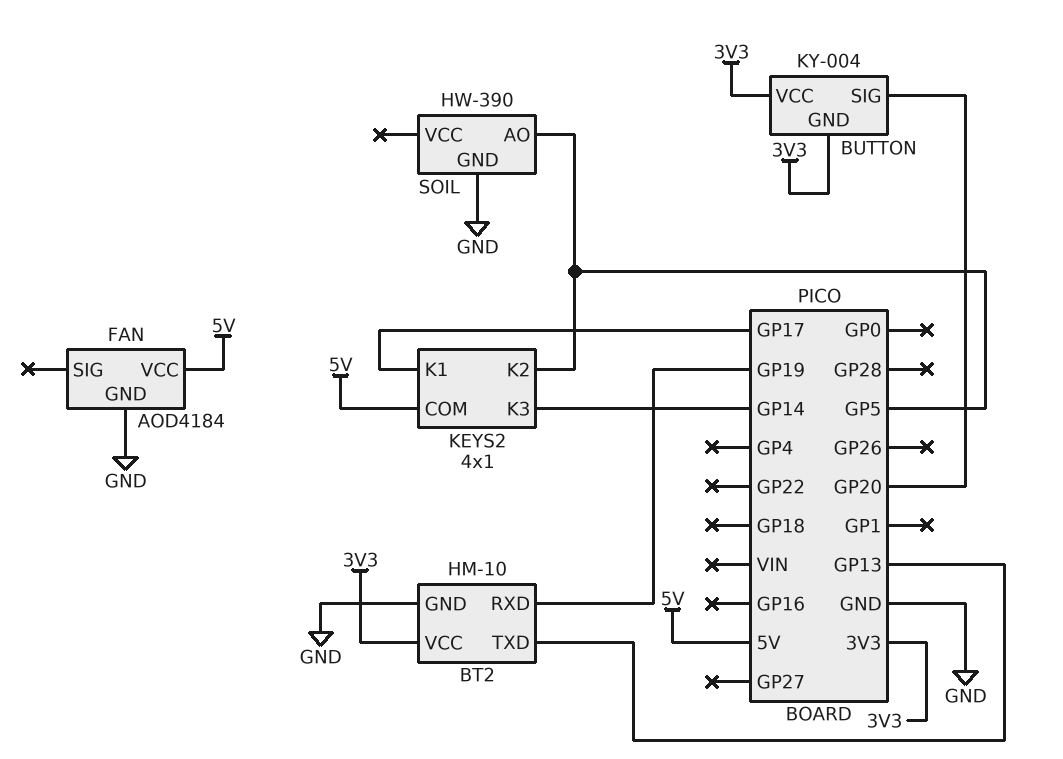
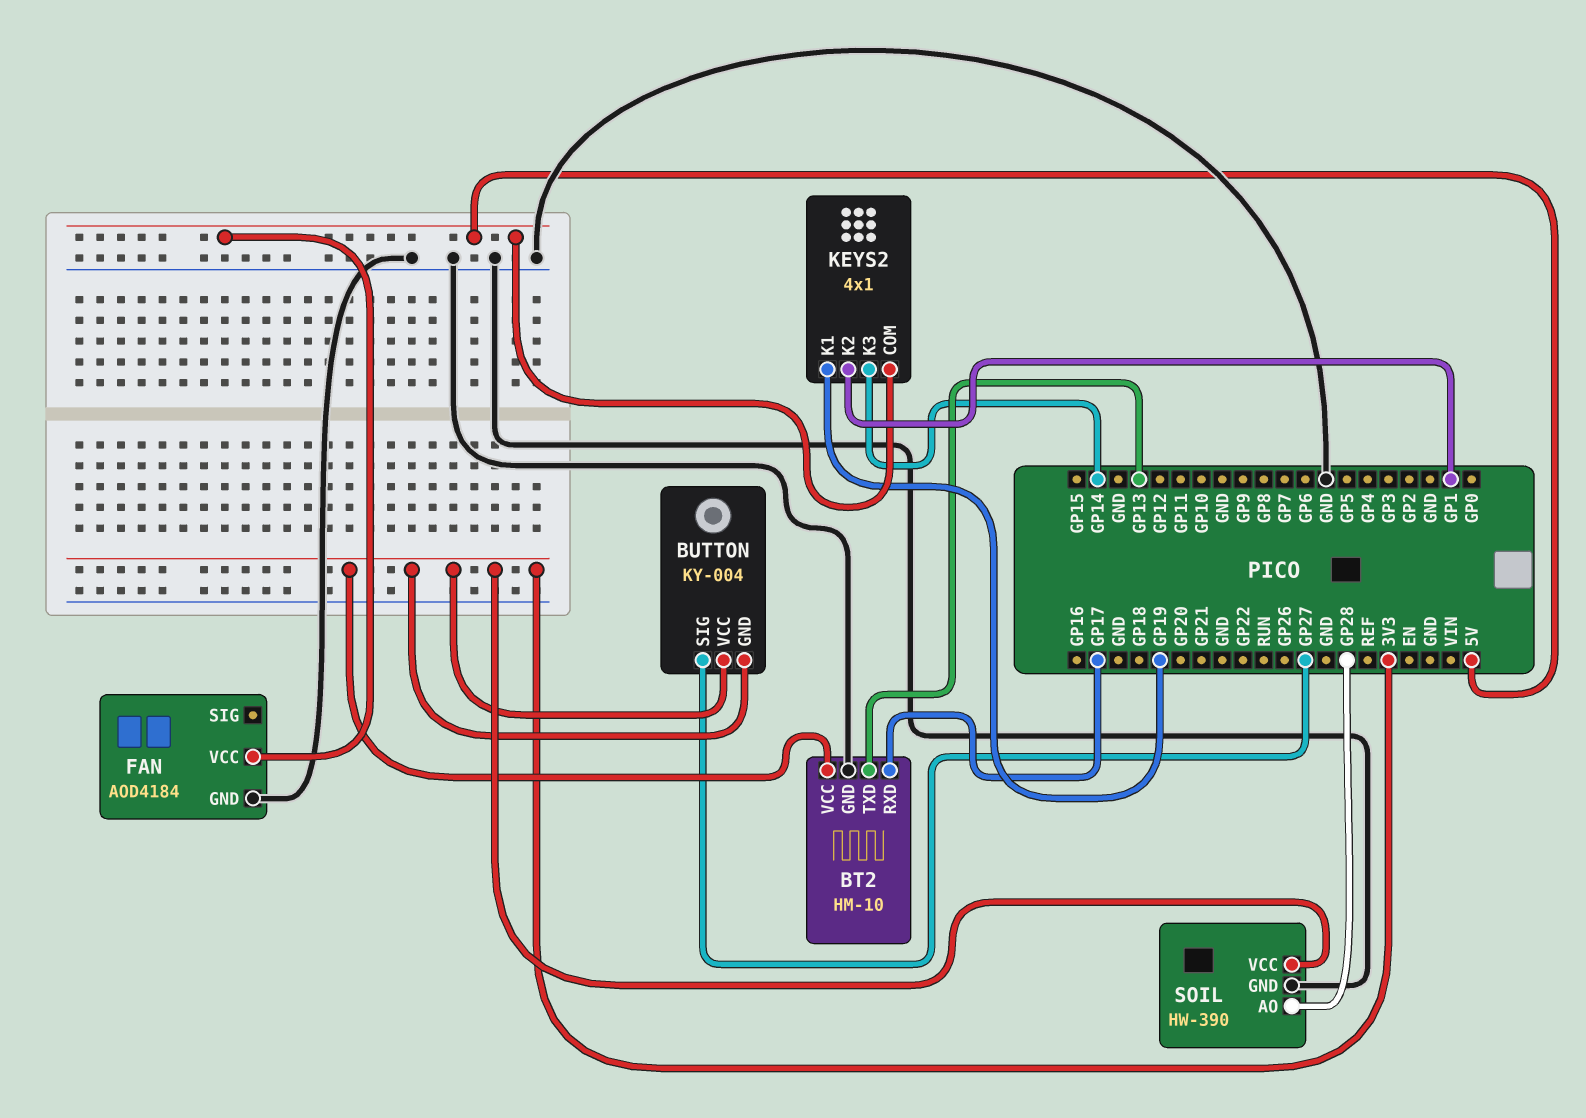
BT2 pin RXD: GP19 -> GP17
BUTTON pin SIG: GP20 -> GP27
KEYS2 pin K1: GP17 -> GP19
KEYS2 pin K2: GP5 -> GP1
SOIL pin AO: GP5 -> GP28
SOIL pin VCC: none -> 3V3

